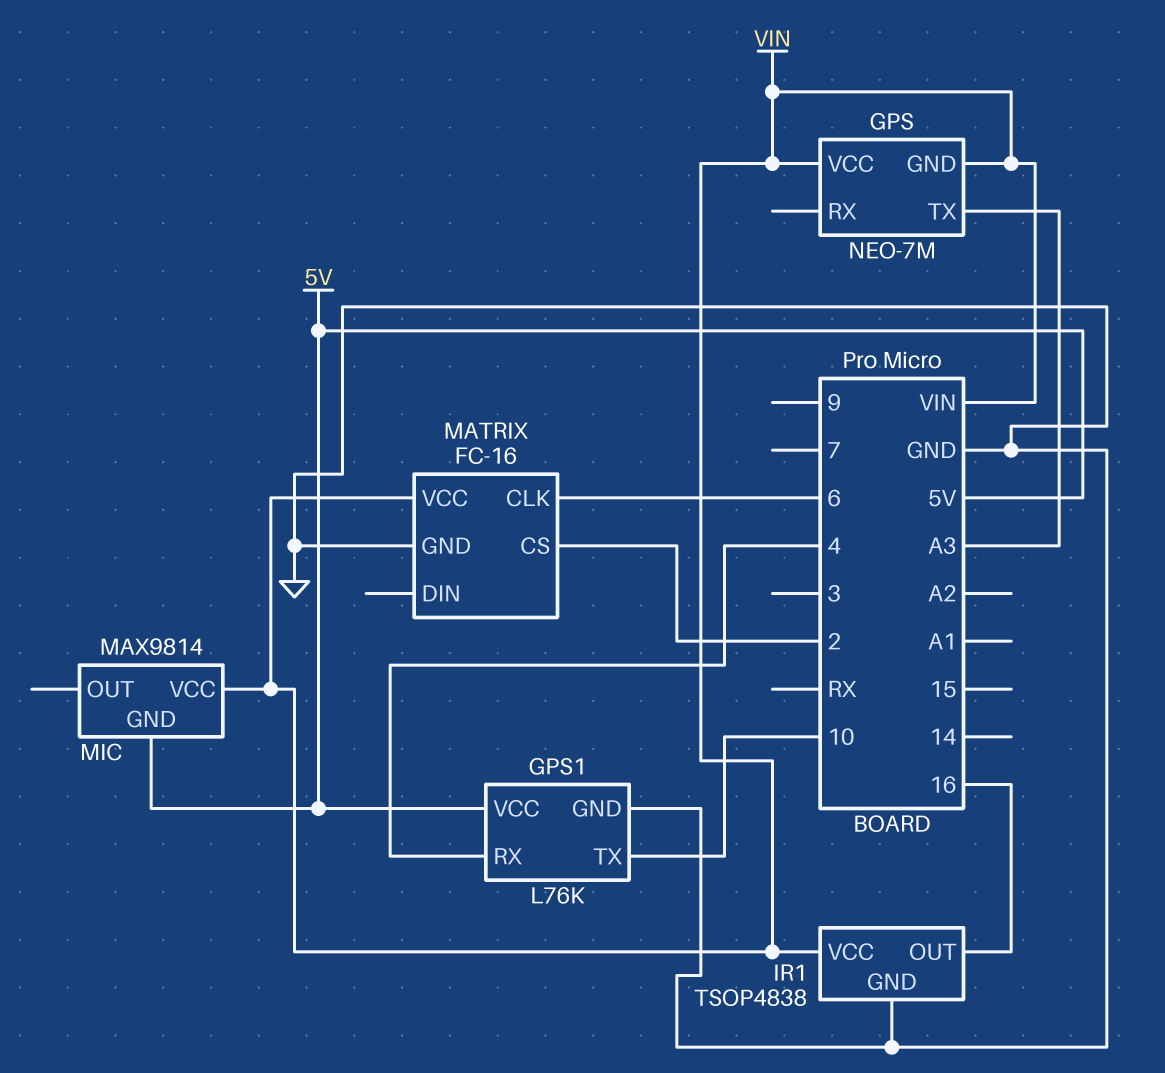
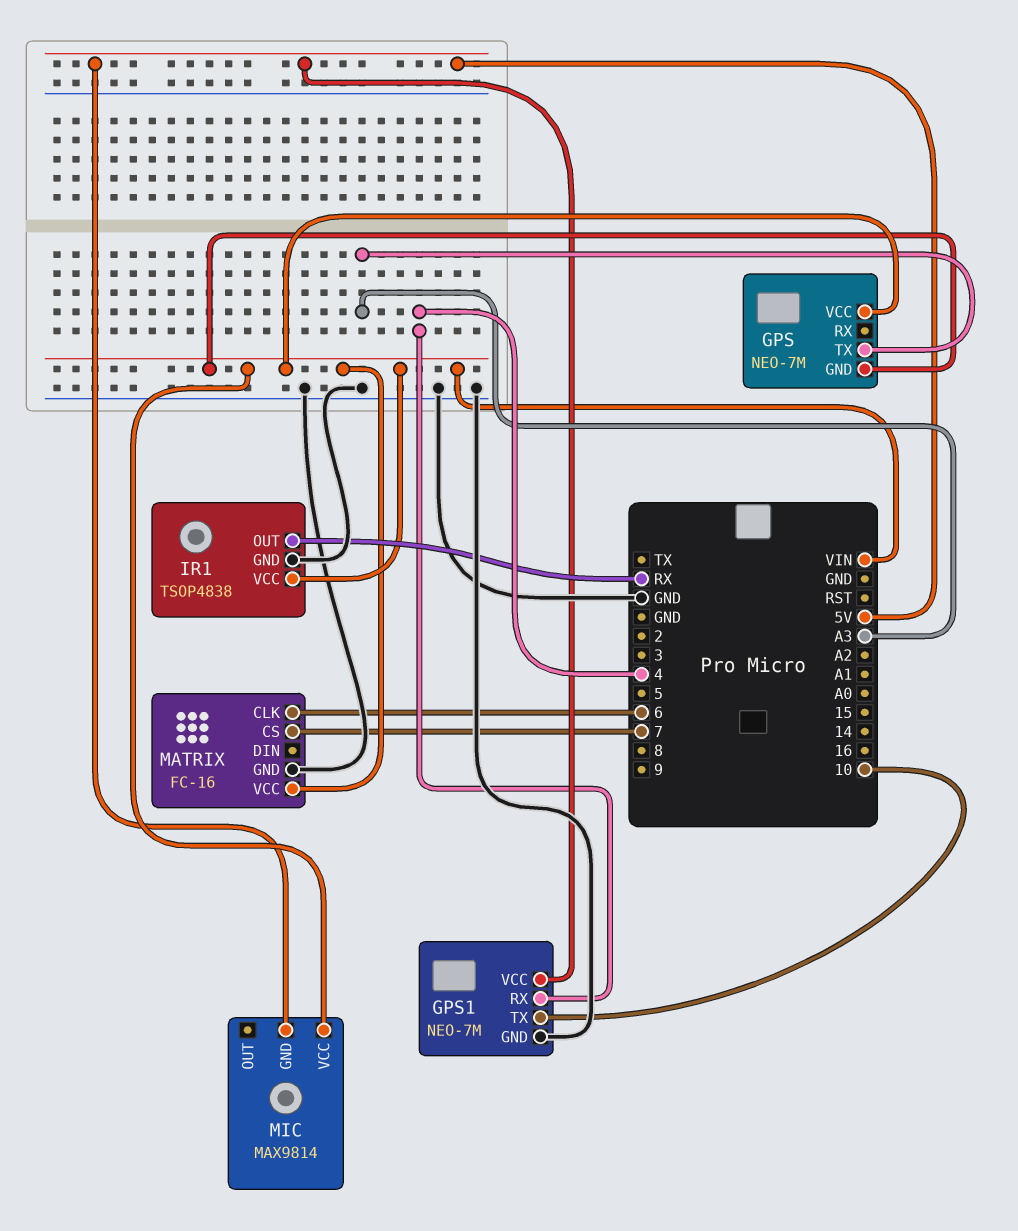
GPS1: L76K -> NEO-7M
IR1 pin OUT: 16 -> RX
MATRIX pin CS: 2 -> 7

